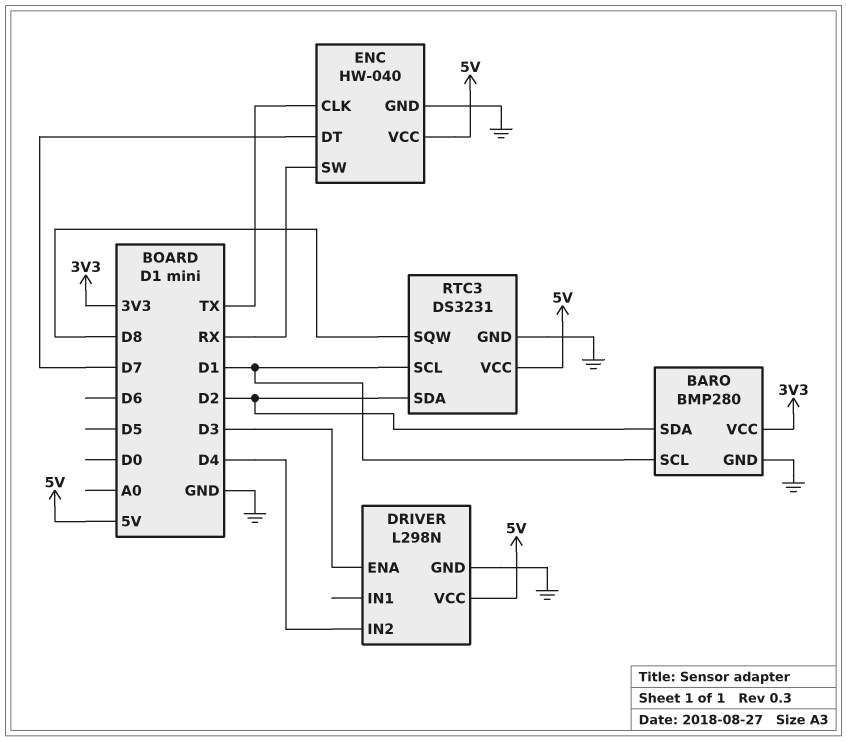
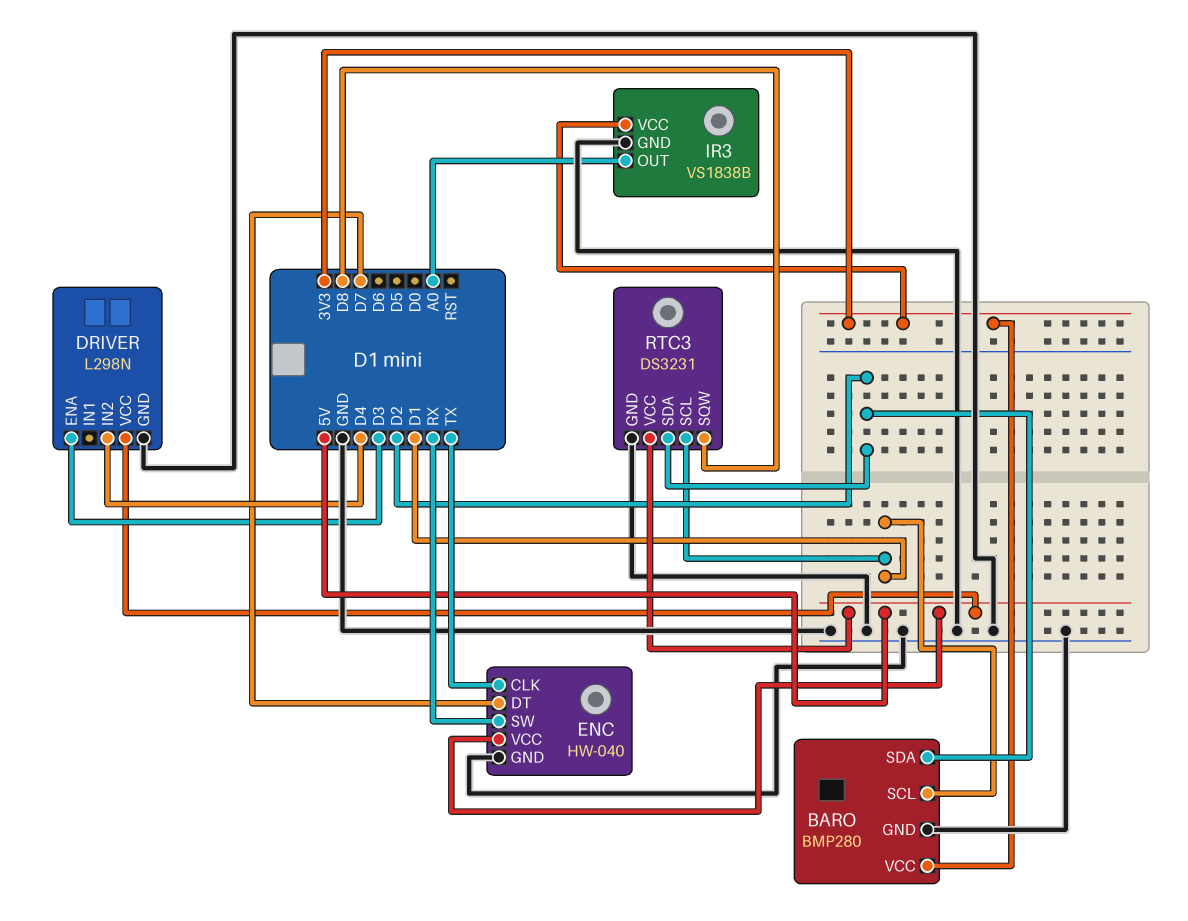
IR3: none -> VS1838B
IR3 pin GND: none -> GND
IR3 pin OUT: none -> A0
IR3 pin VCC: none -> 3V3

